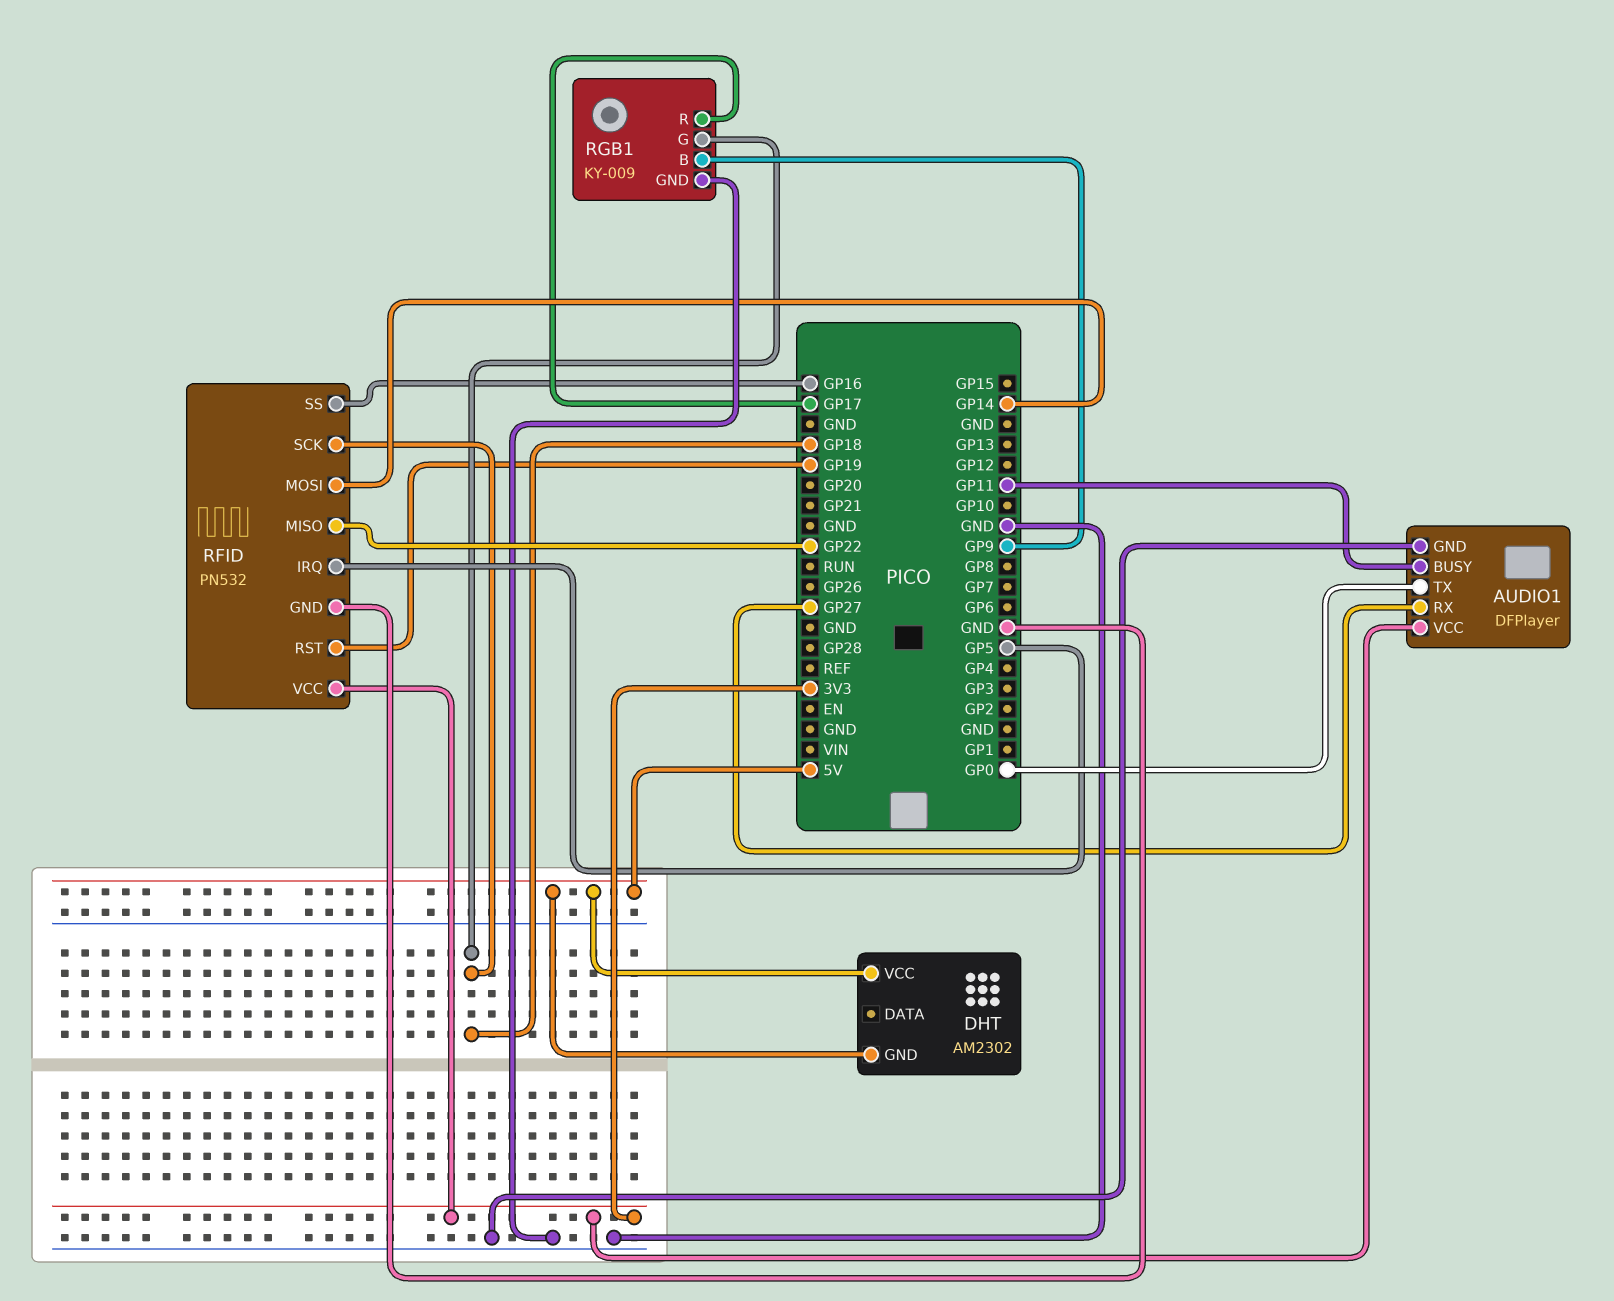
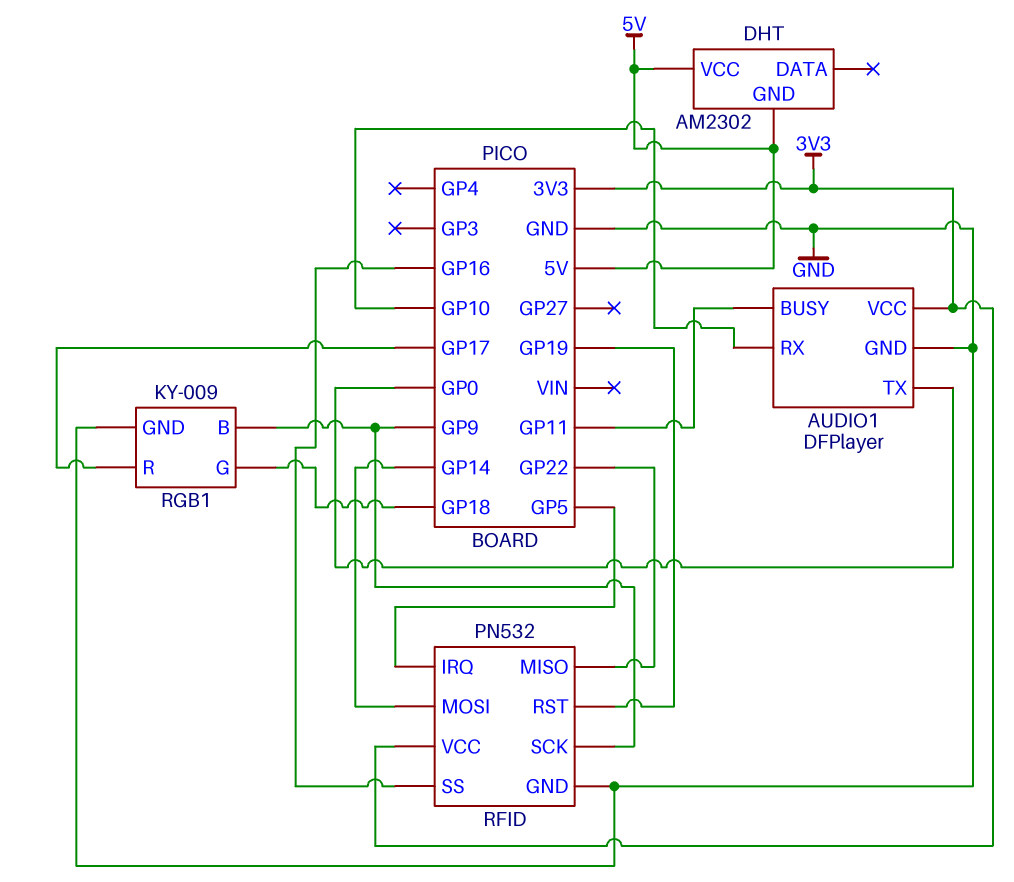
AUDIO1 pin RX: GP27 -> GP10
RFID pin SCK: GP18 -> GP9

